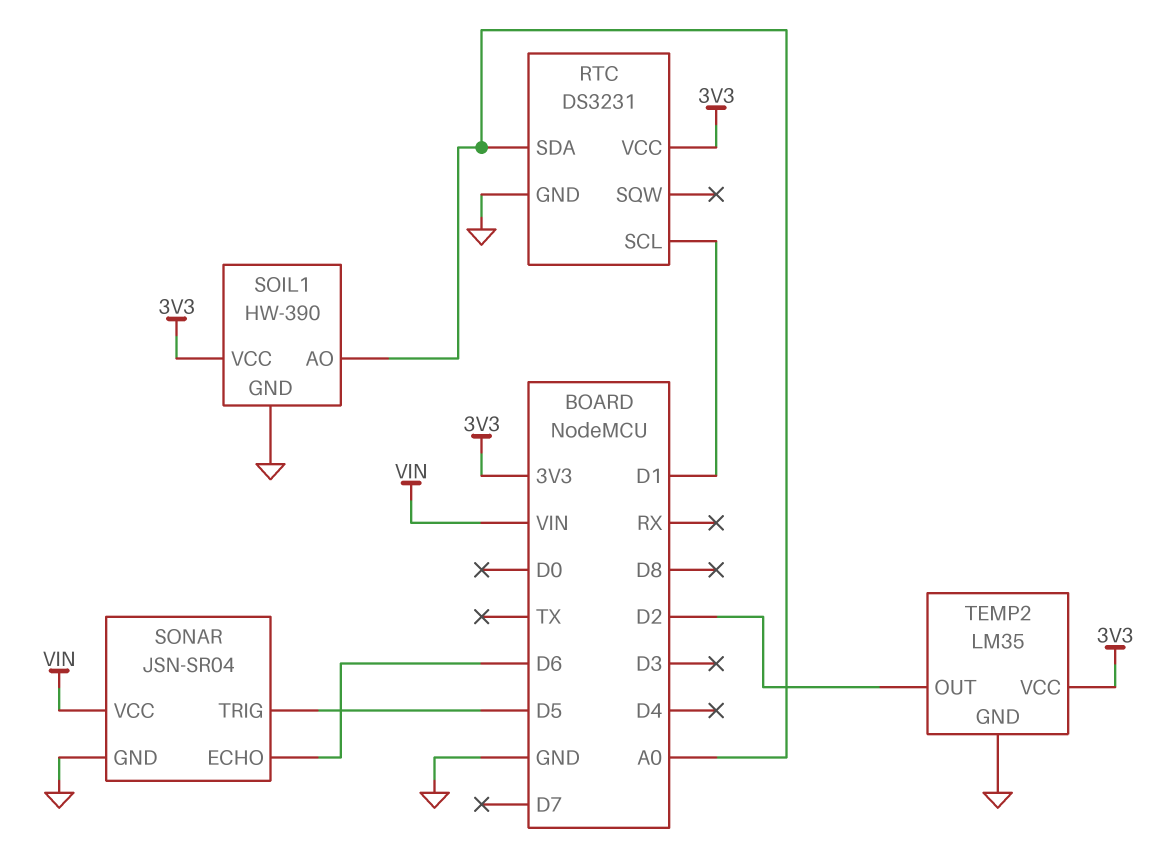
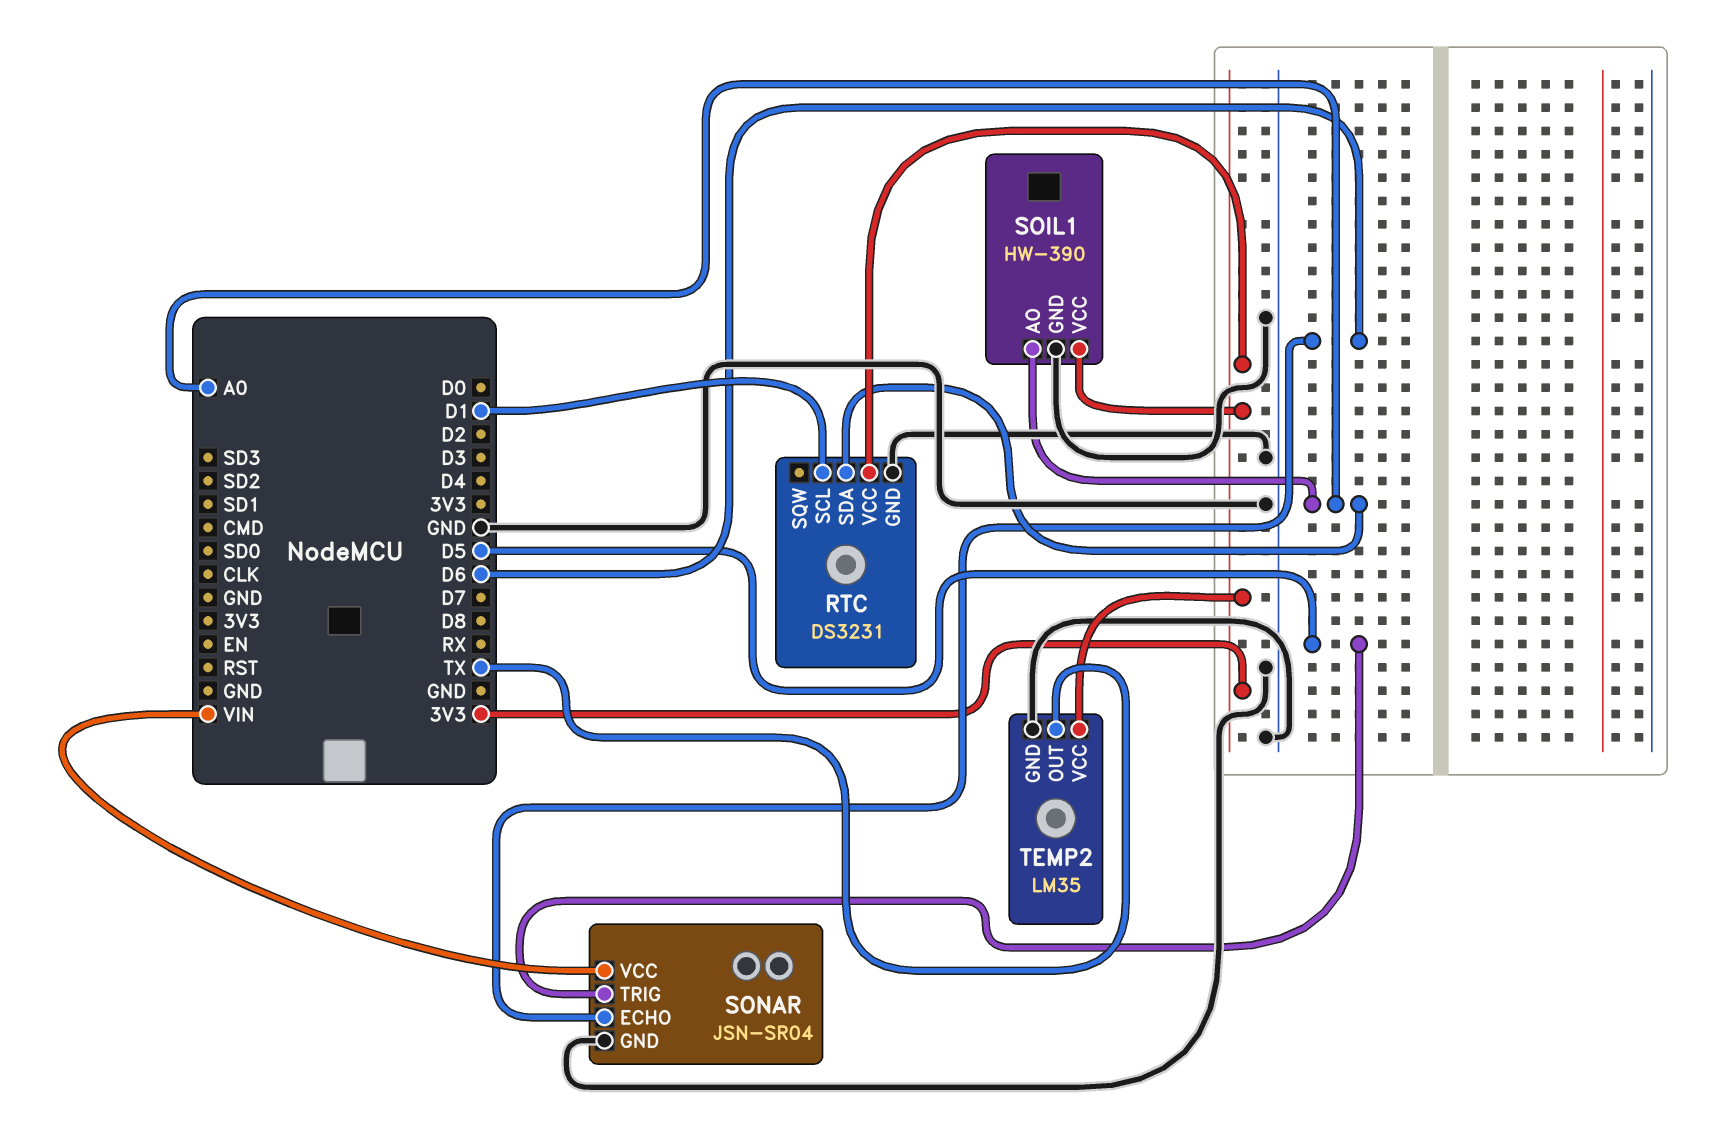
TEMP2 pin OUT: D2 -> TX

